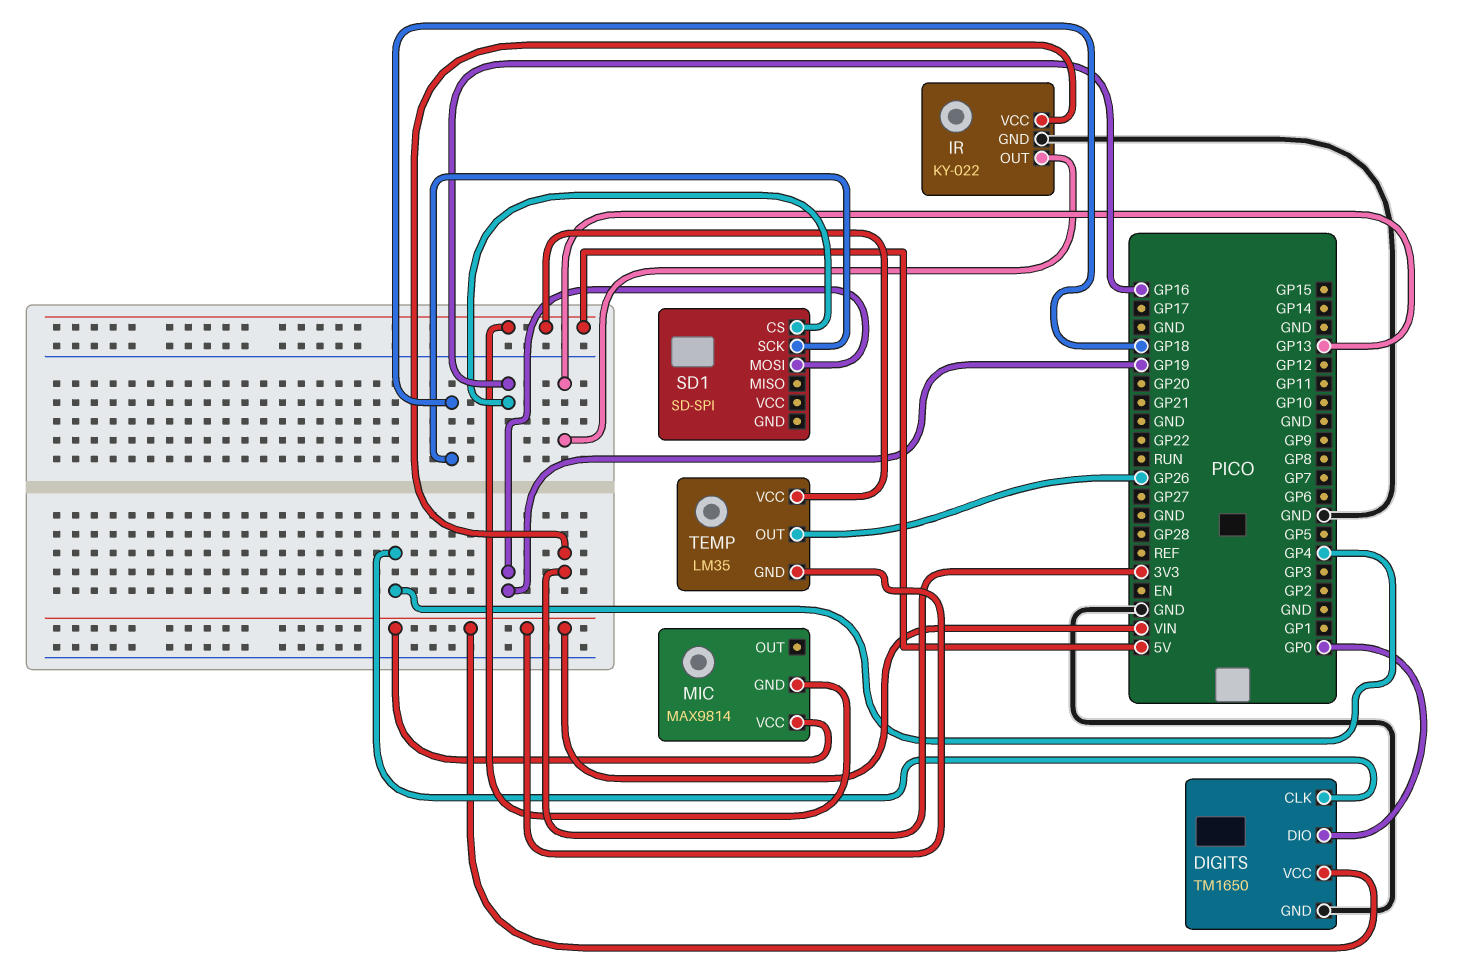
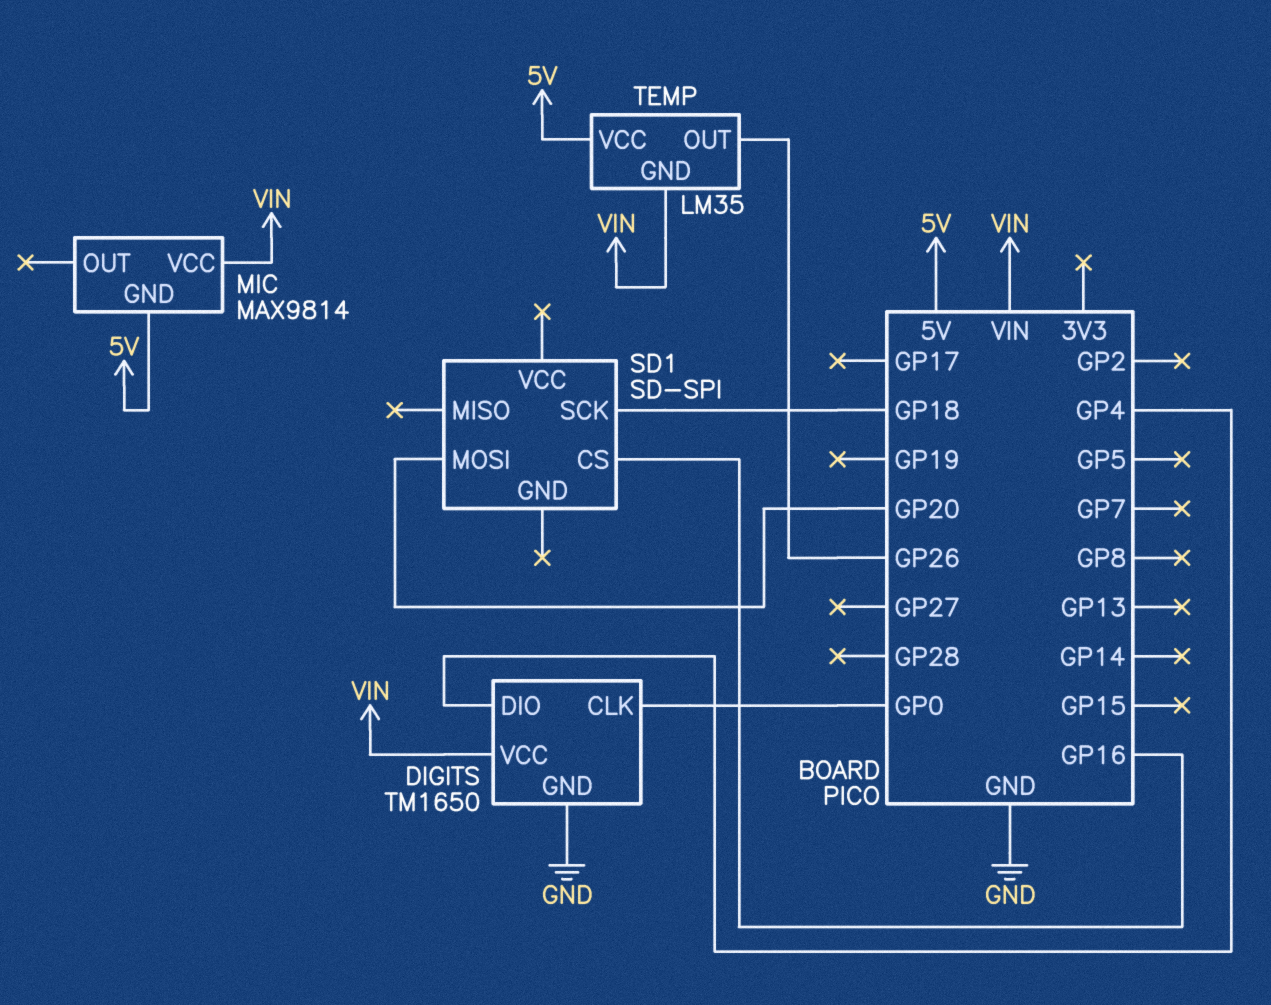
DIGITS pin CLK: GP4 -> GP0
DIGITS pin DIO: GP0 -> GP4
IR: KY-022 -> none
IR pin GND: GND -> none
IR pin OUT: GP13 -> none
IR pin VCC: 3V3 -> none
SD1 pin MOSI: GP19 -> GP20

